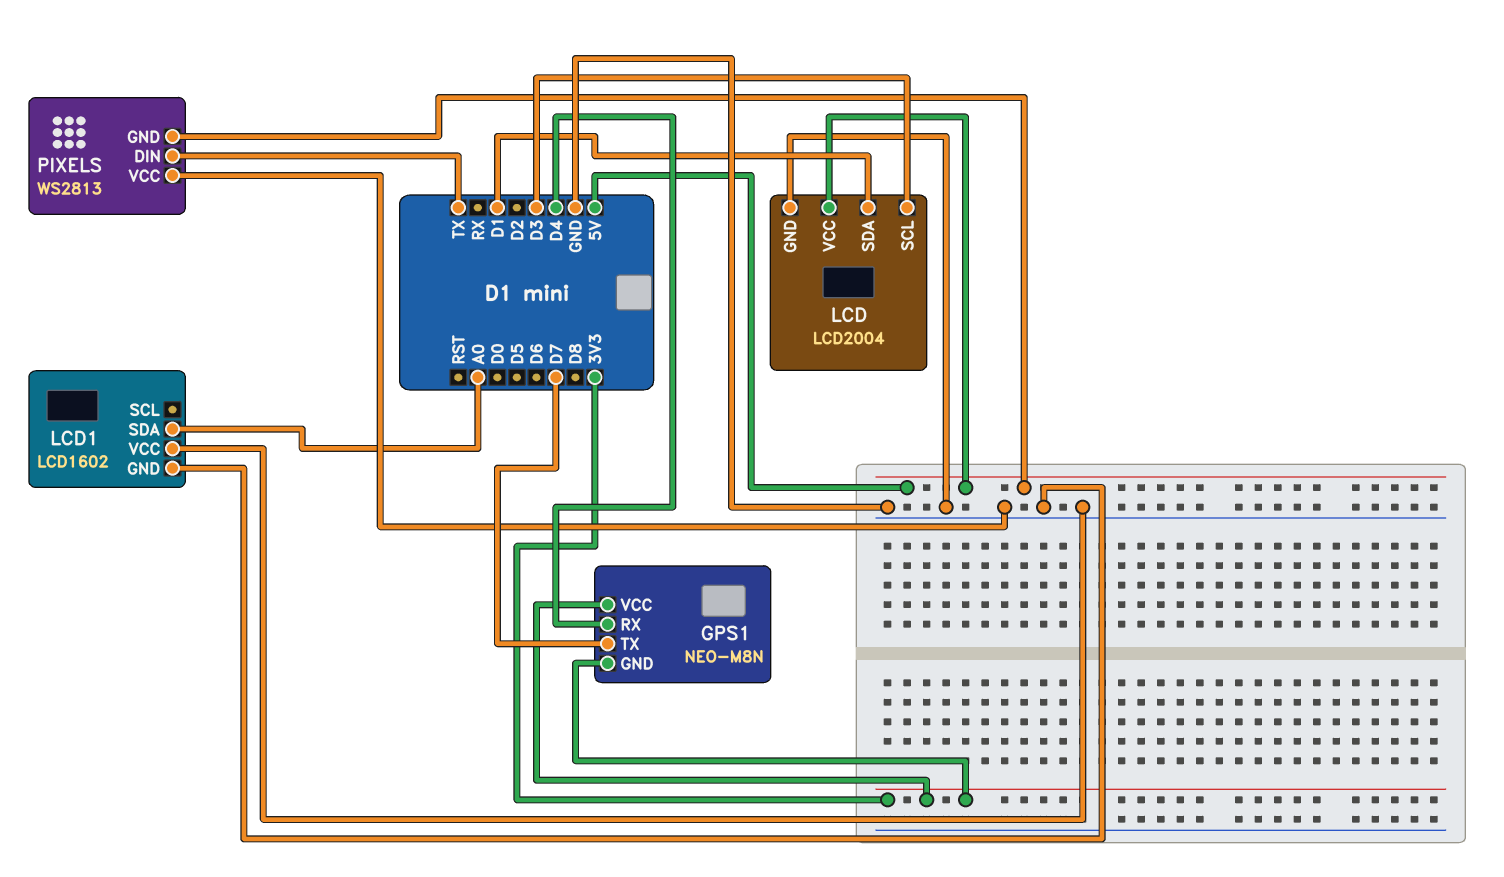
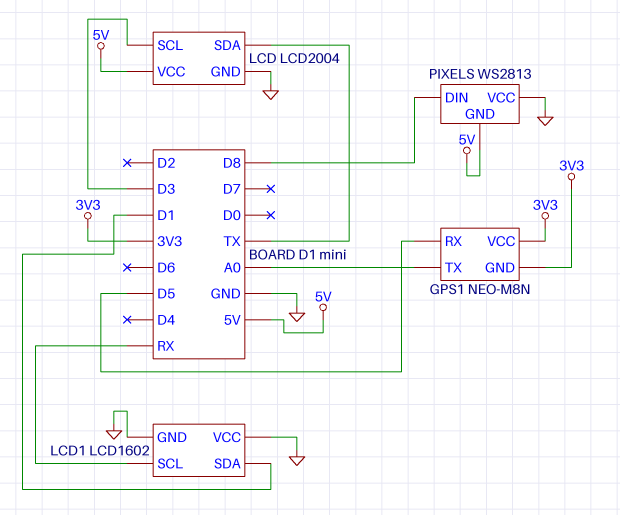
GPS1 pin RX: D4 -> D5
GPS1 pin TX: D7 -> A0
LCD pin SDA: D1 -> TX
LCD1 pin SCL: none -> RX
LCD1 pin SDA: A0 -> D1
PIXELS pin DIN: TX -> D8

